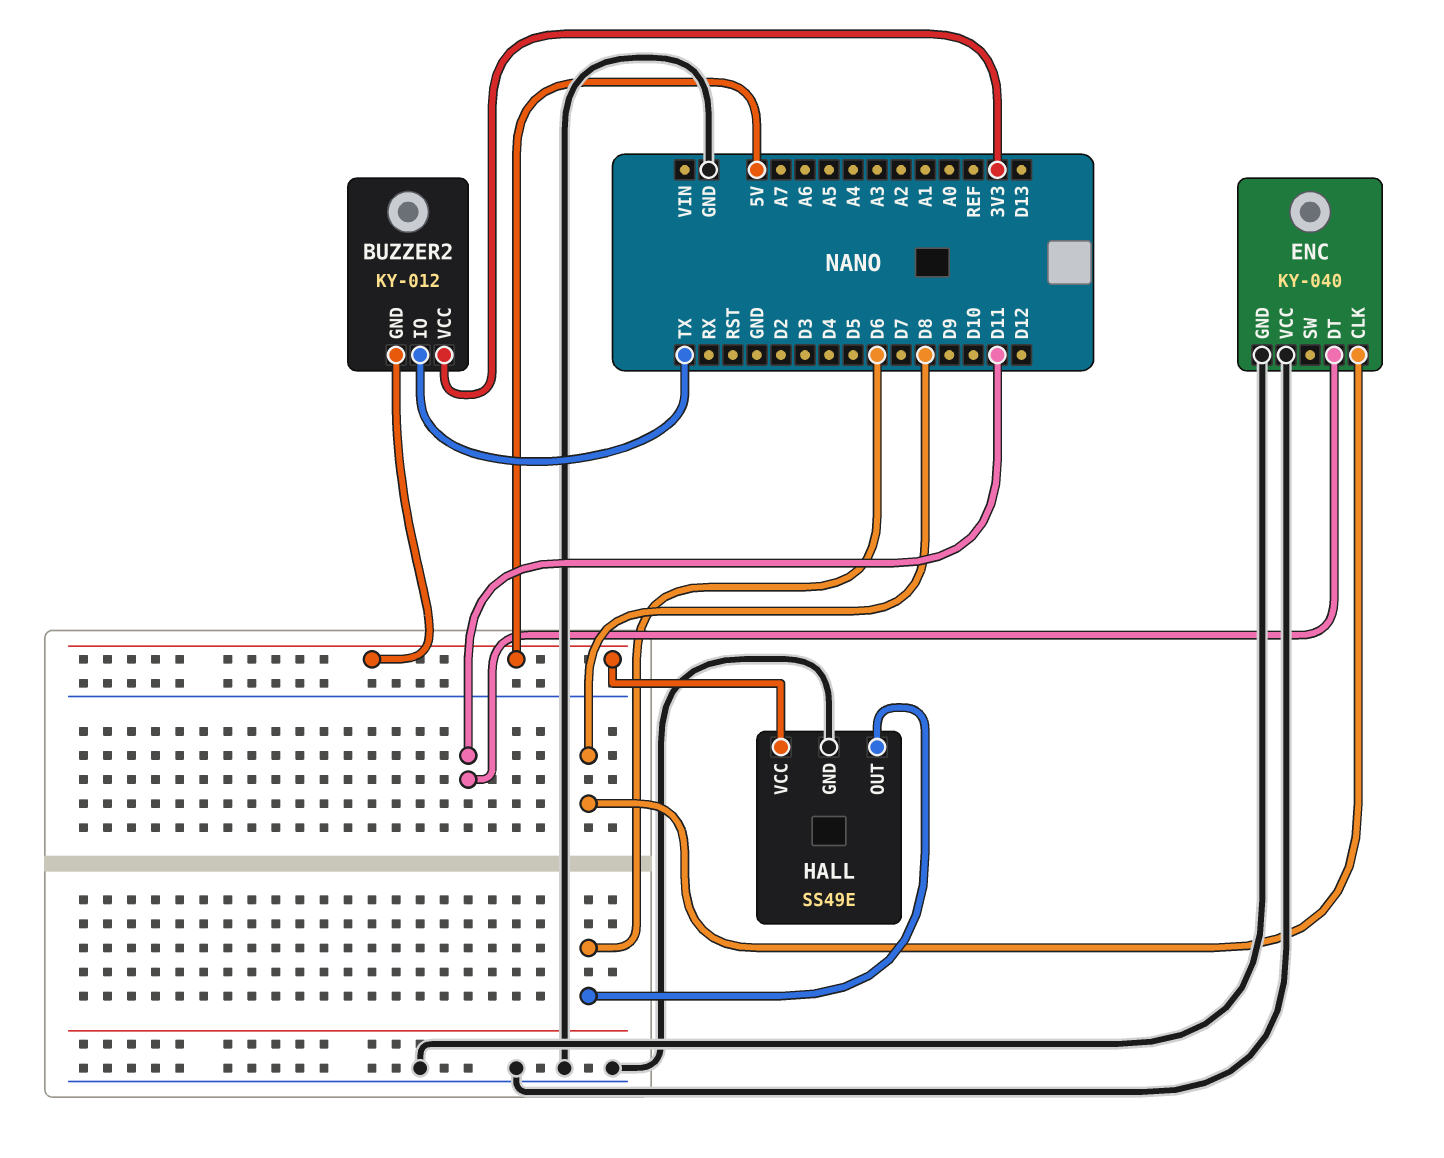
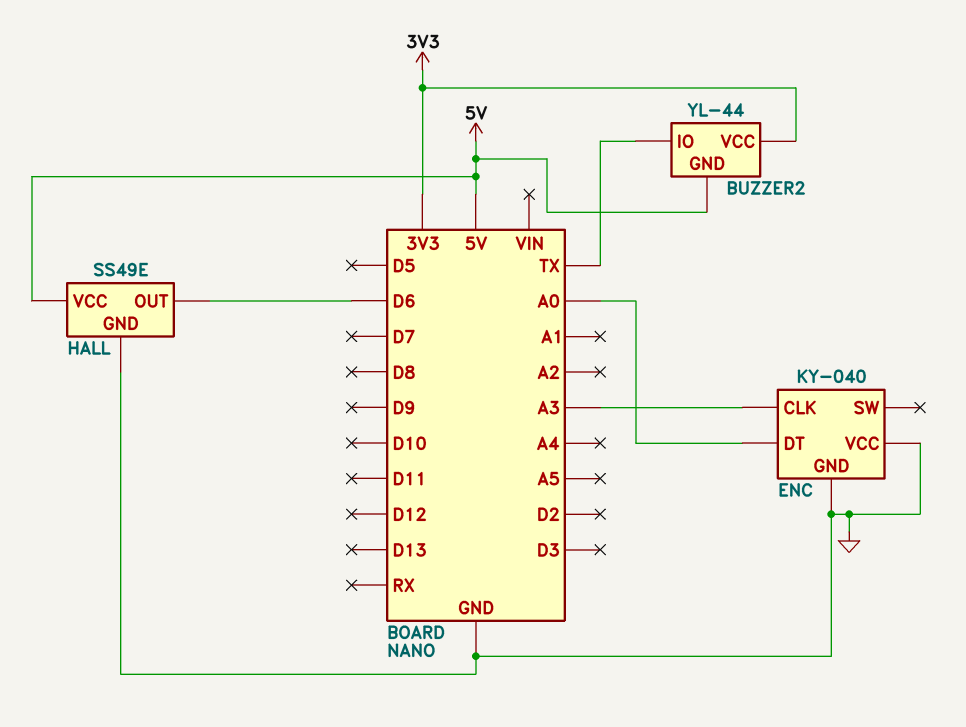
BUZZER2: KY-012 -> YL-44
ENC pin CLK: D8 -> A3
ENC pin DT: D11 -> A0

